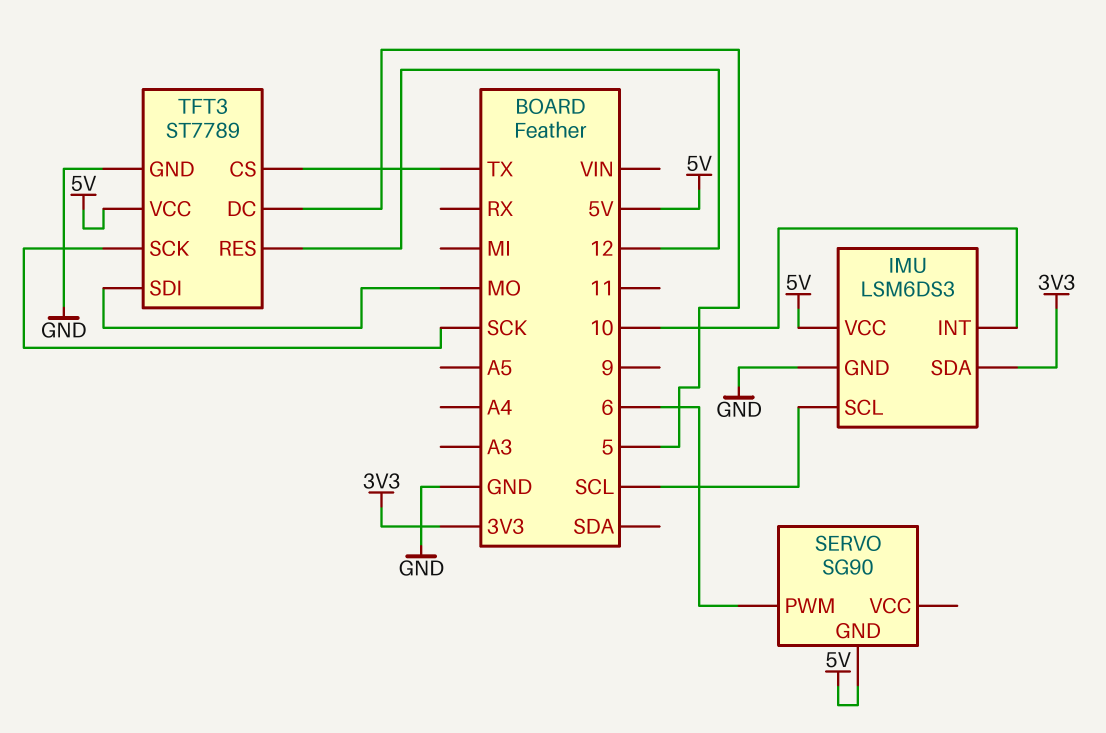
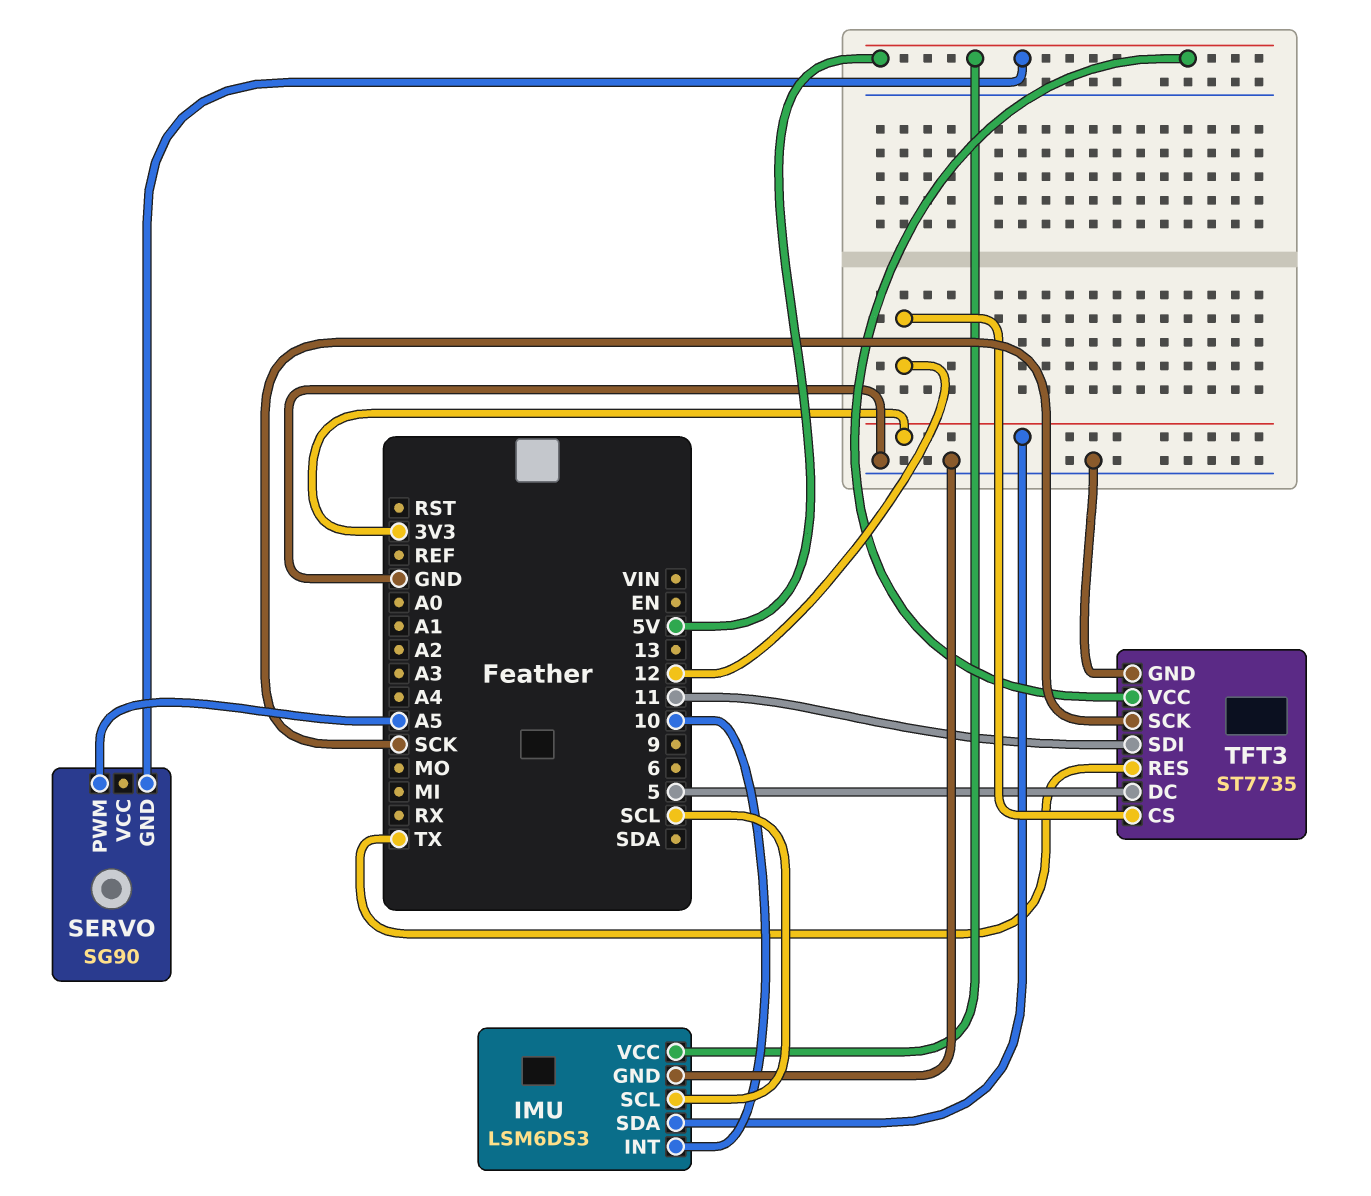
SERVO pin PWM: 6 -> A5
TFT3: ST7789 -> ST7735
TFT3 pin CS: TX -> 12
TFT3 pin RES: 12 -> TX
TFT3 pin SDI: MO -> 11

